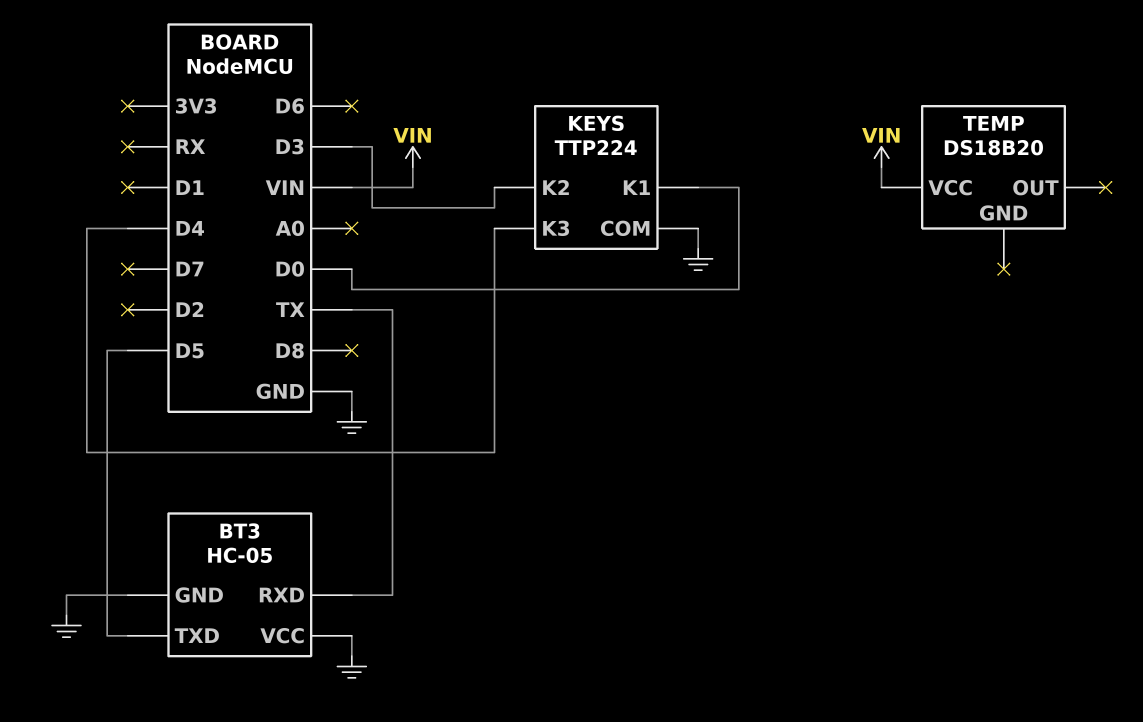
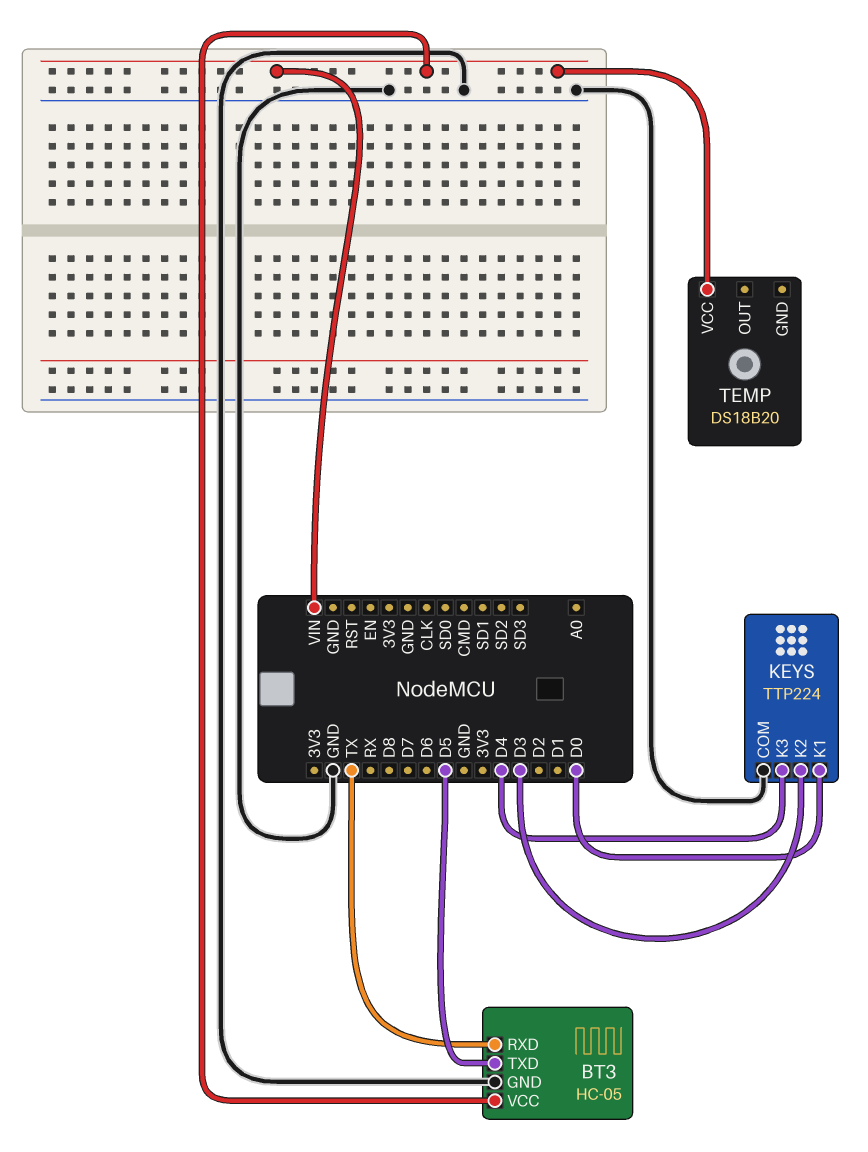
BT3 pin VCC: GND -> VIN

